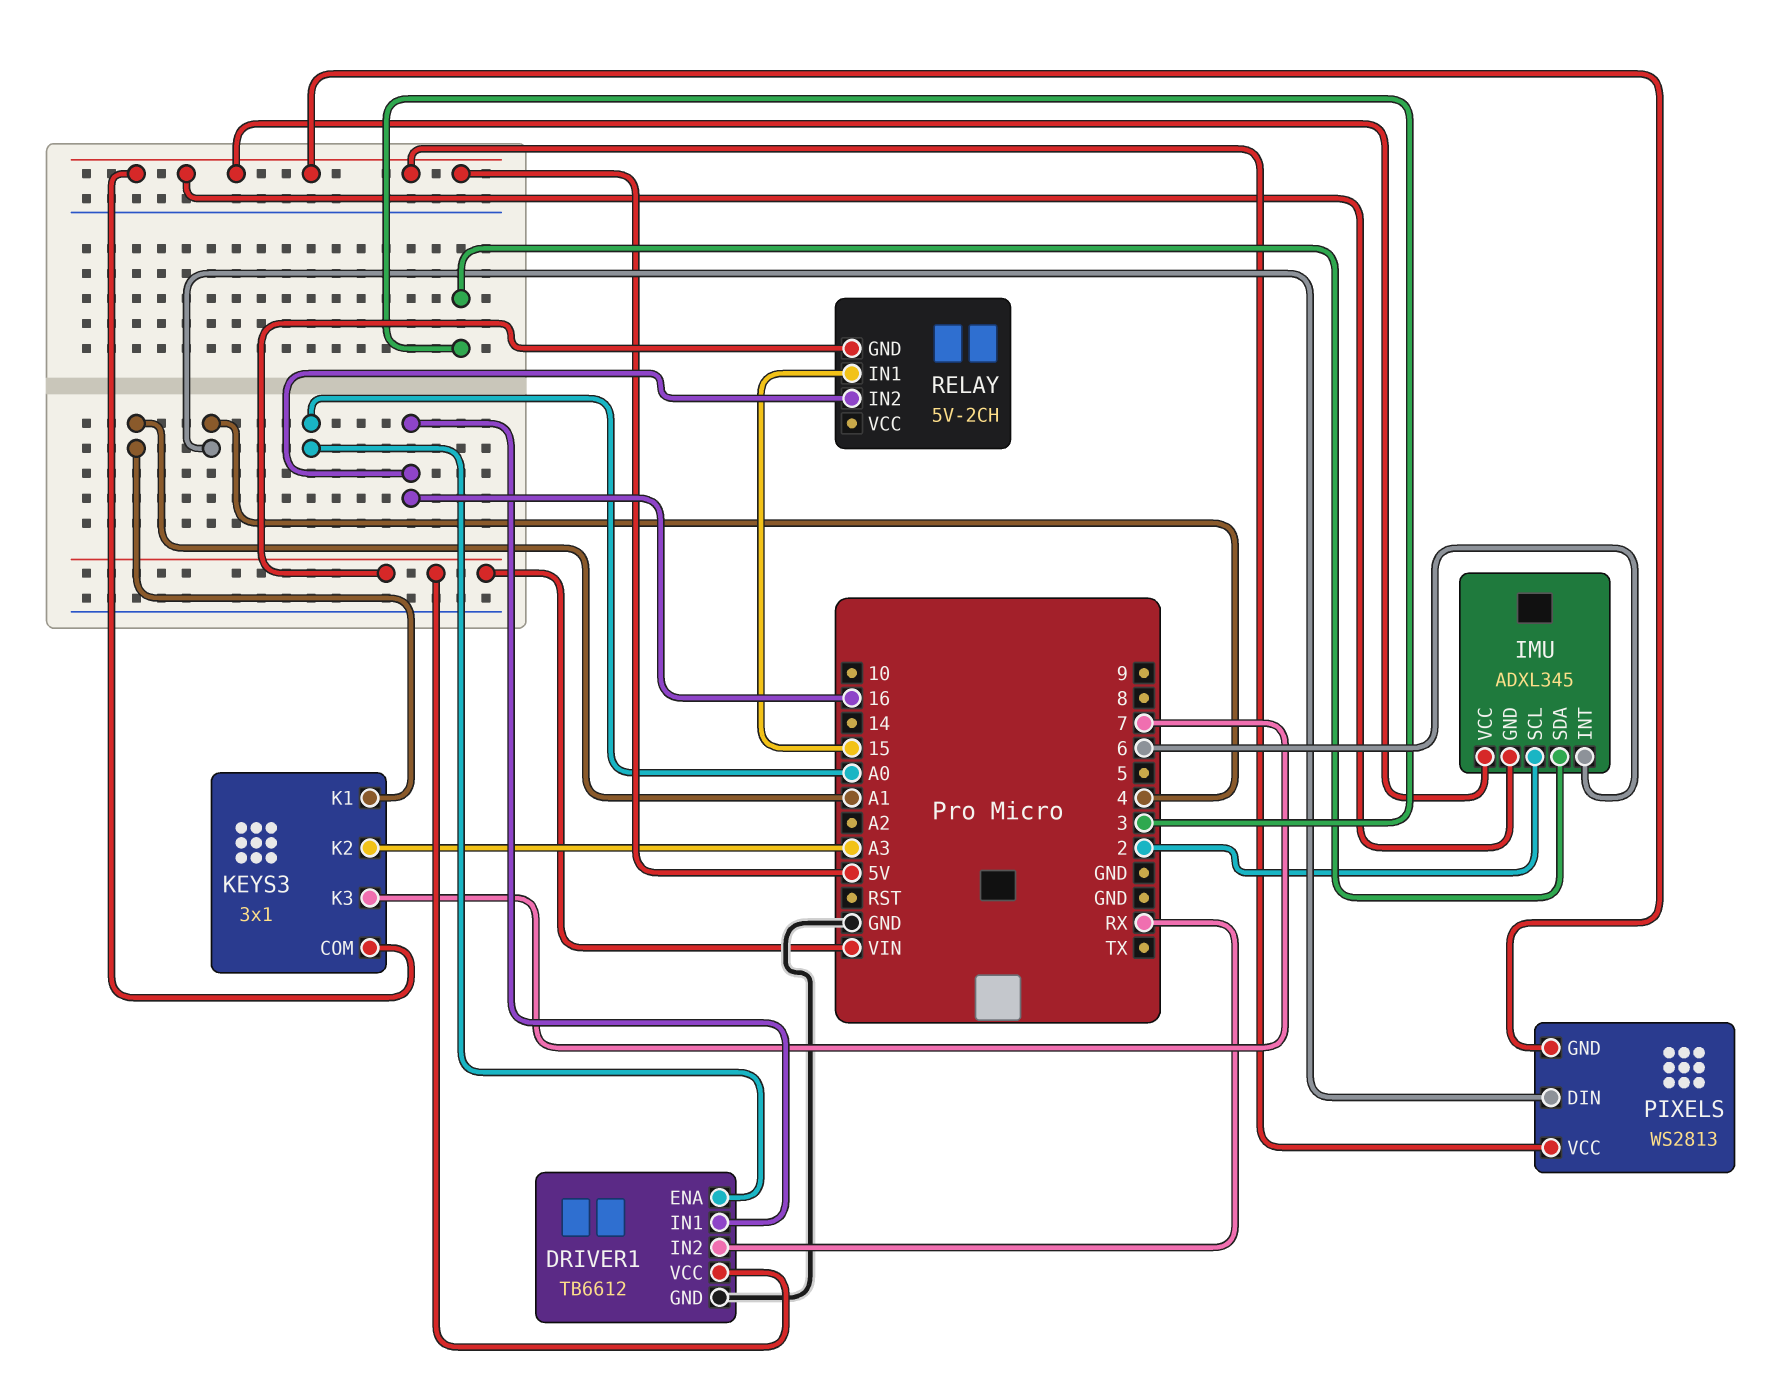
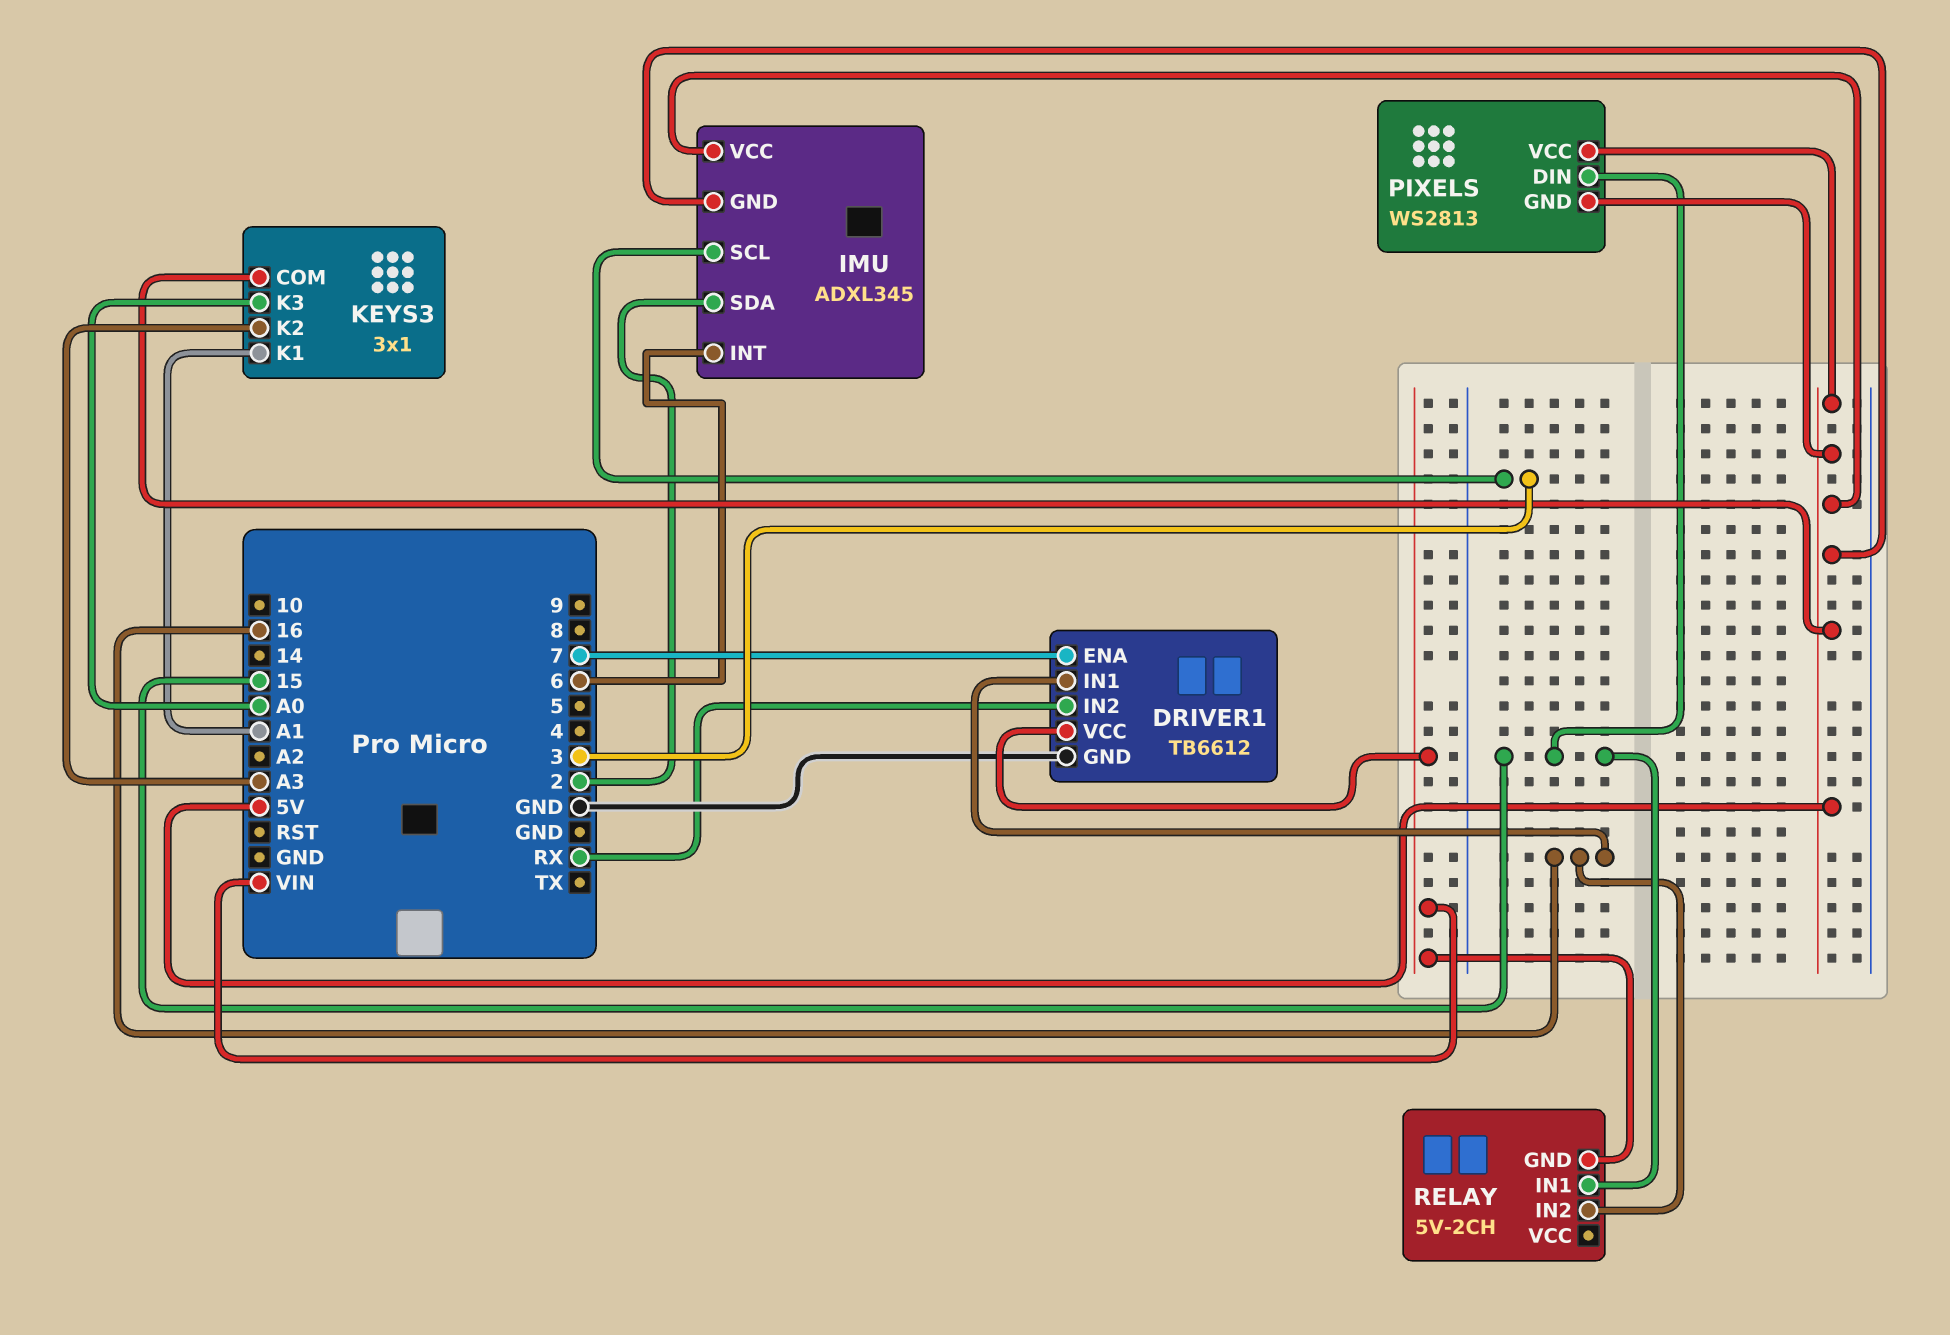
DRIVER1 pin ENA: A0 -> 7
IMU pin SCL: 2 -> 3
IMU pin SDA: 3 -> 2
KEYS3 pin K3: 7 -> A0
PIXELS pin DIN: 4 -> 15

